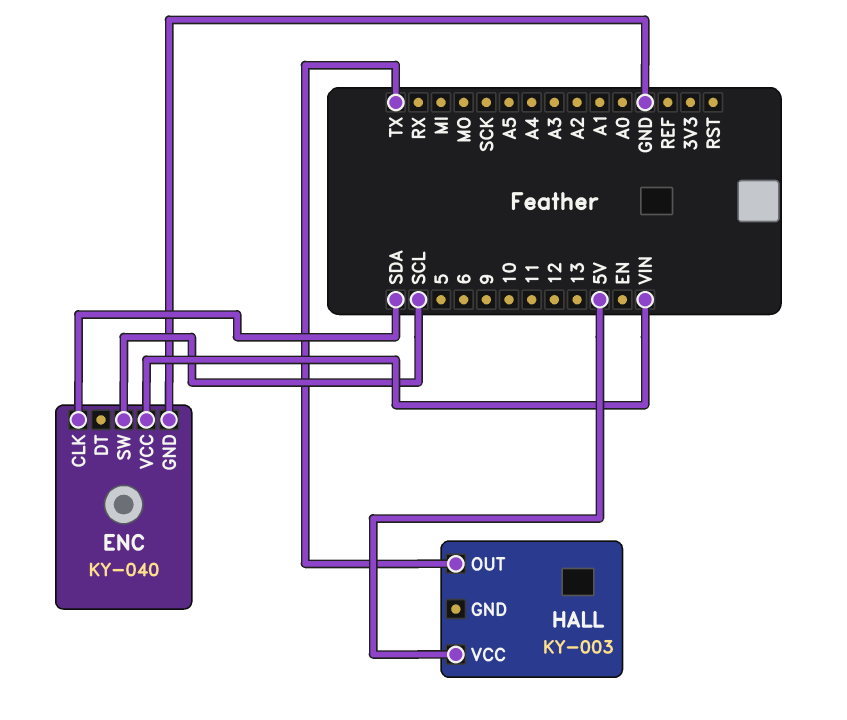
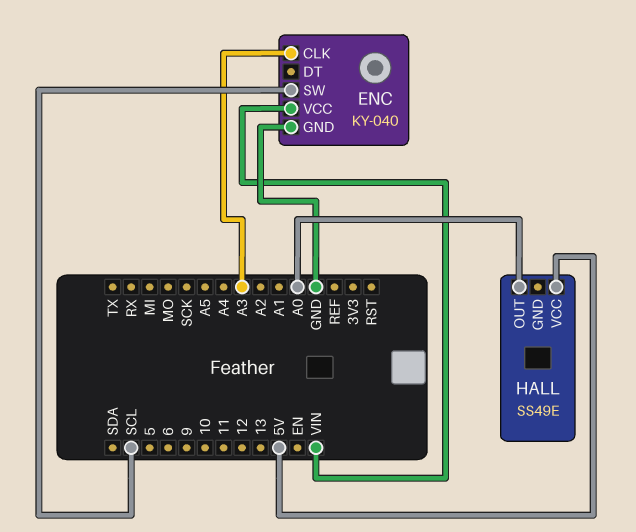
ENC pin CLK: SDA -> A3
HALL: KY-003 -> SS49E
HALL pin OUT: TX -> A0

